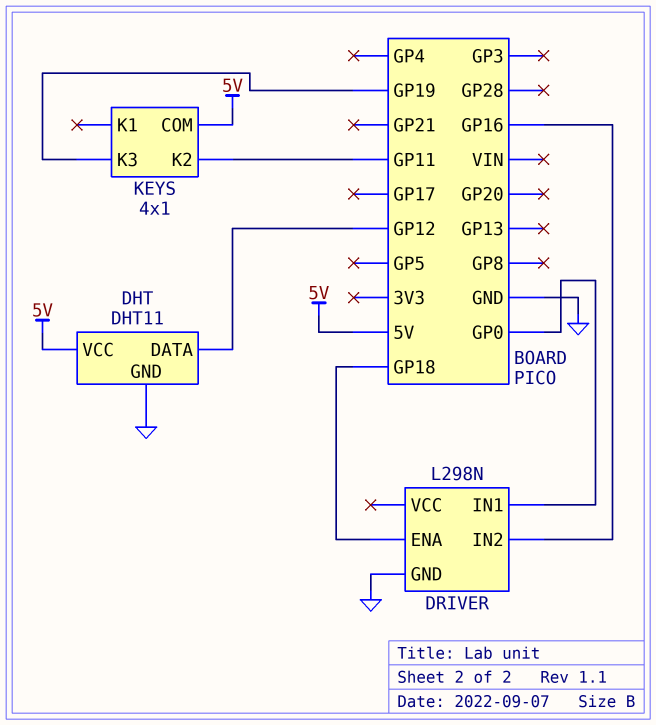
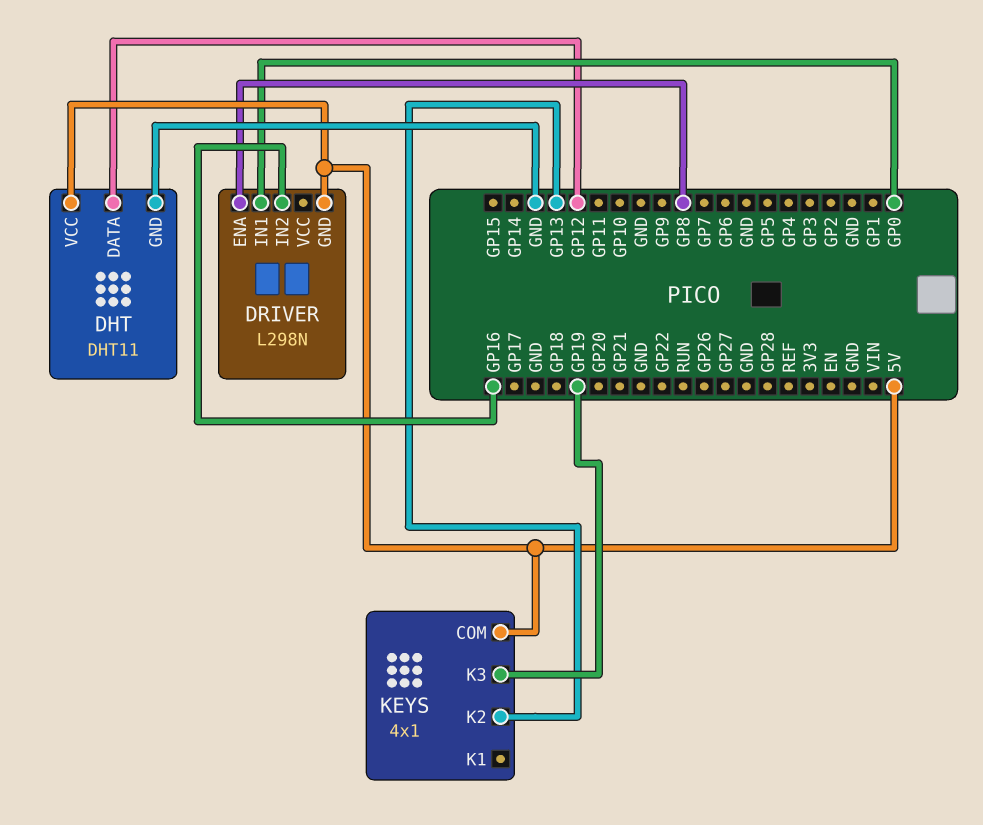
DRIVER pin ENA: GP18 -> GP8
DRIVER pin GND: GND -> 5V
KEYS pin K2: GP11 -> GP13

